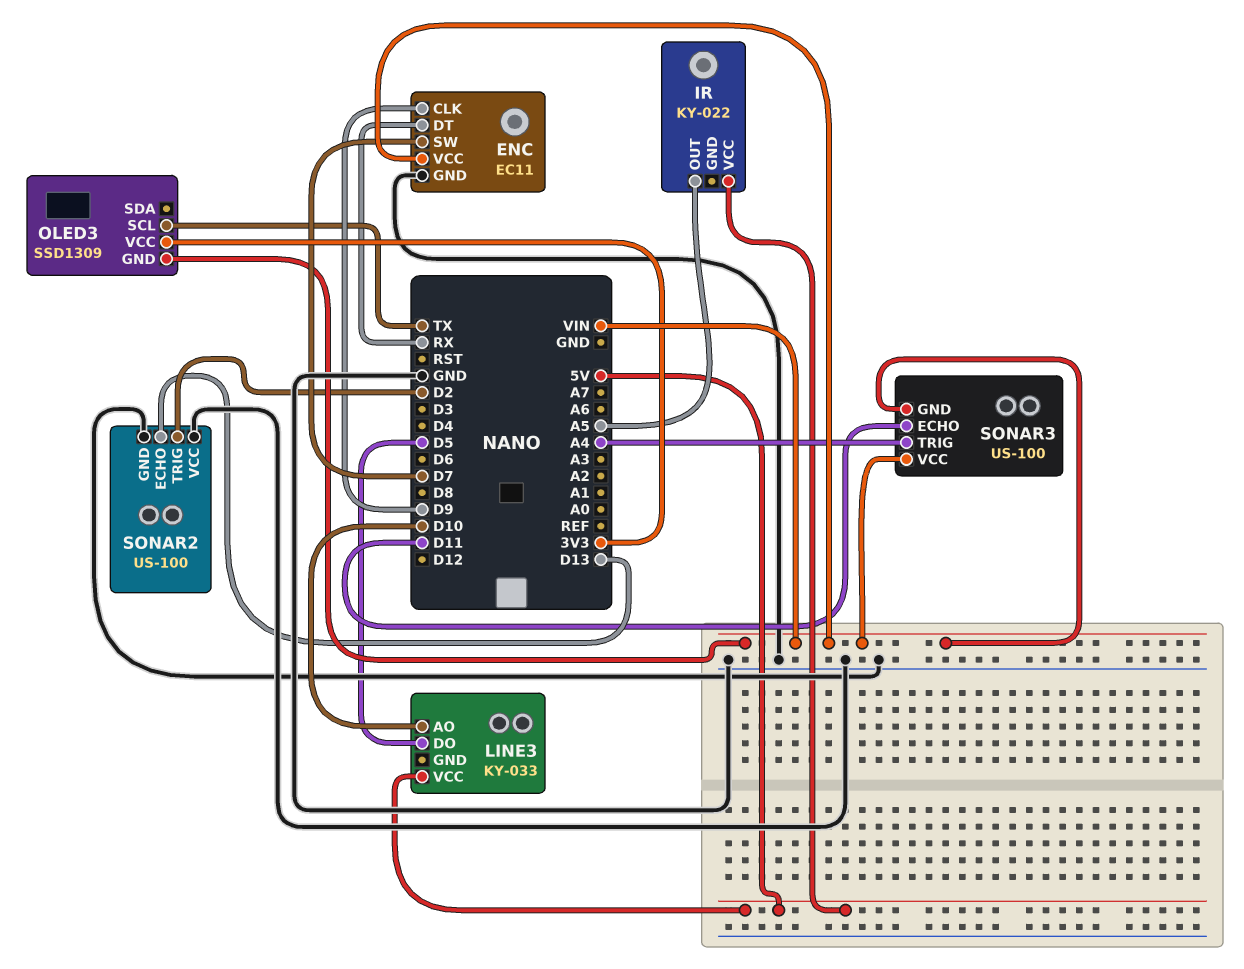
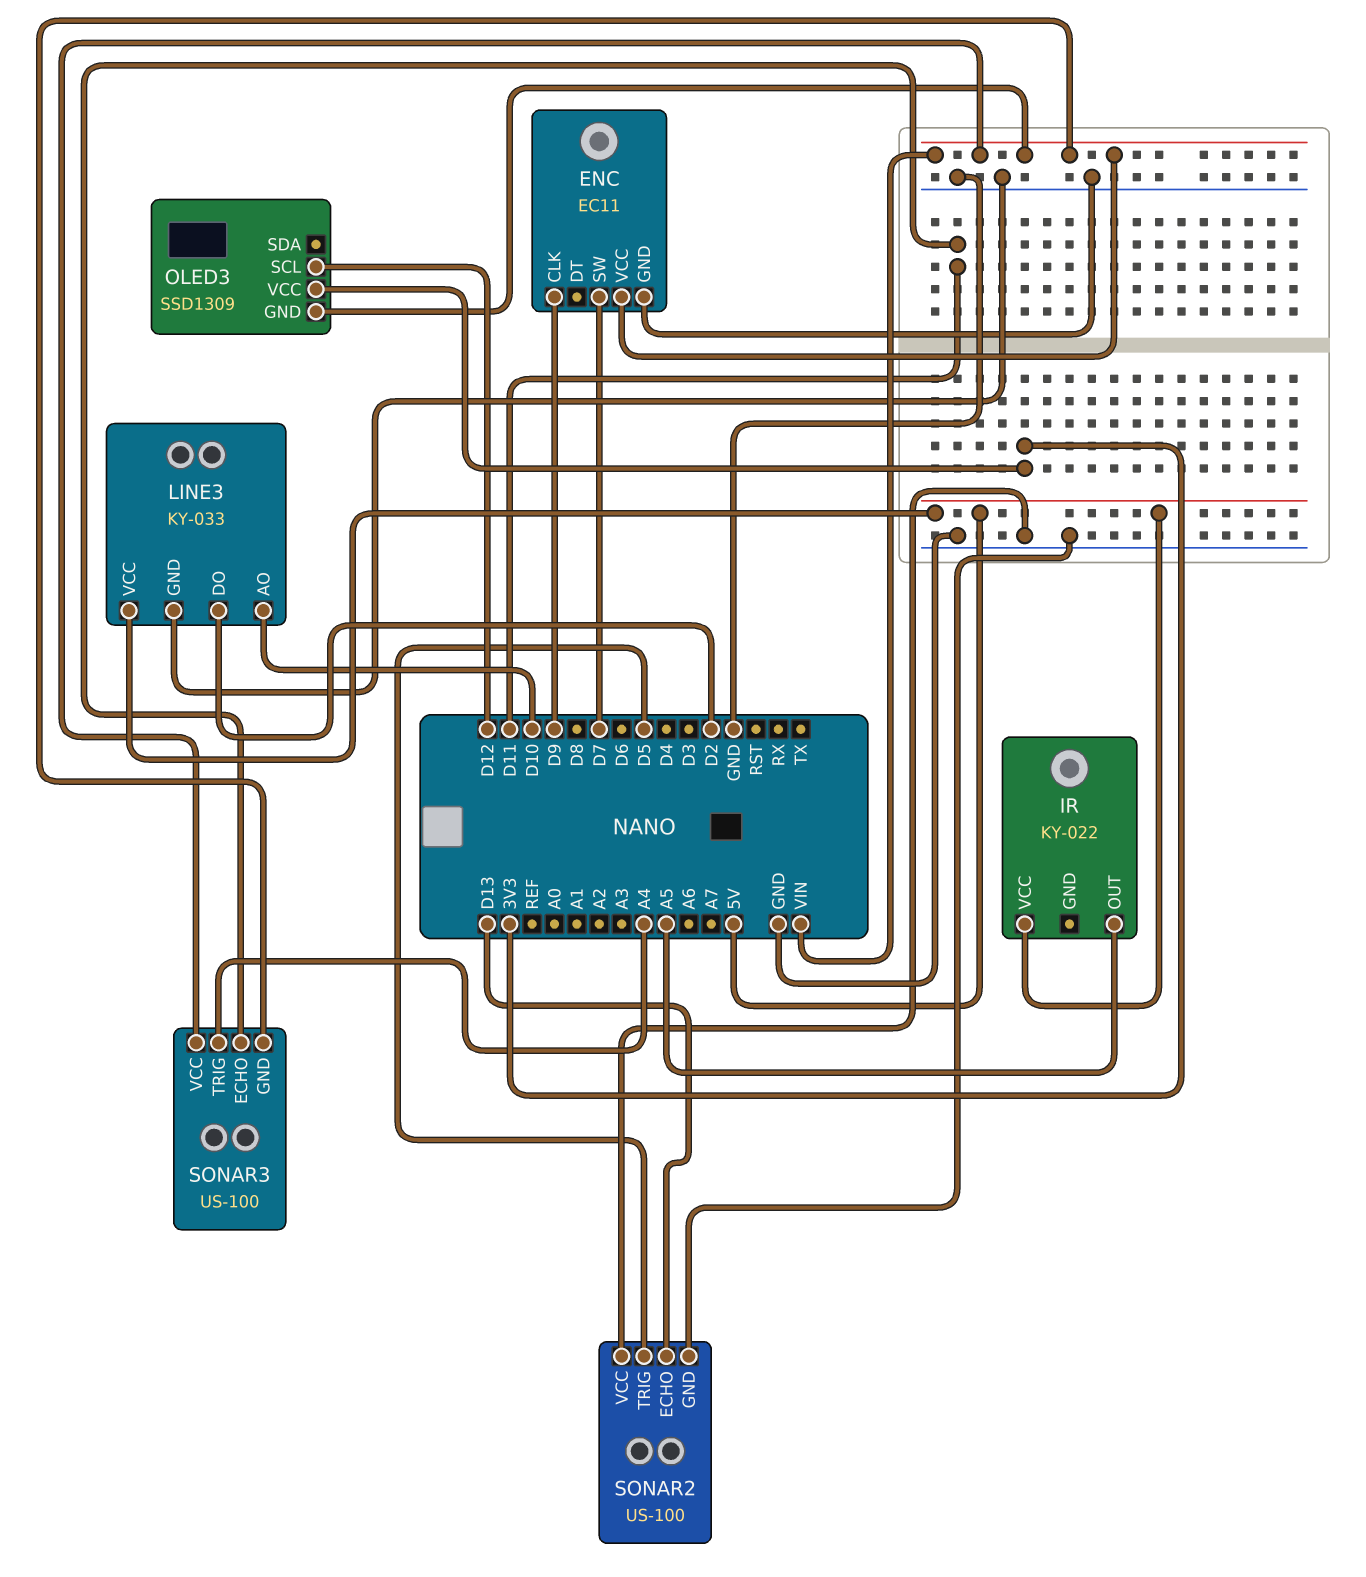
ENC pin DT: RX -> none
LINE3 pin DO: D5 -> D2
LINE3 pin GND: none -> GND
OLED3 pin SCL: TX -> D12
SONAR2 pin TRIG: D2 -> D5

